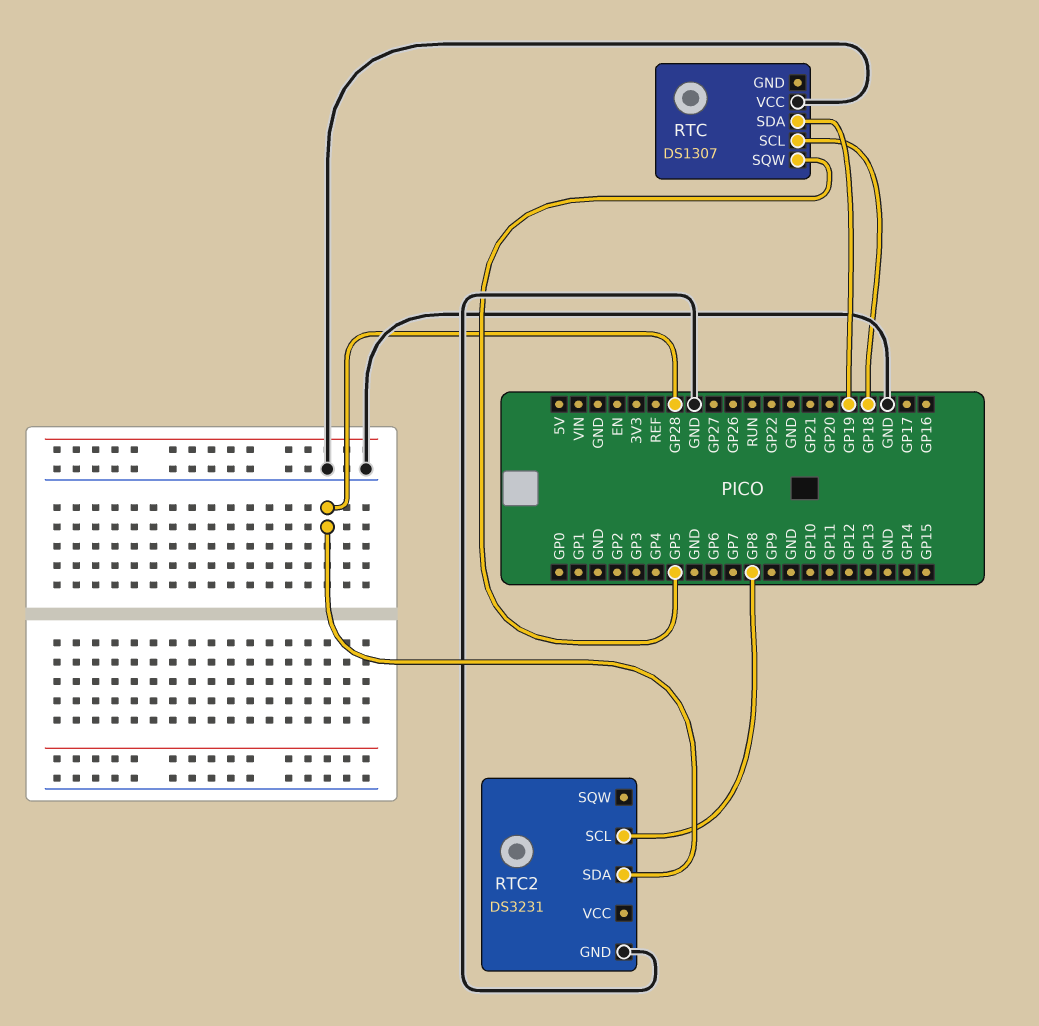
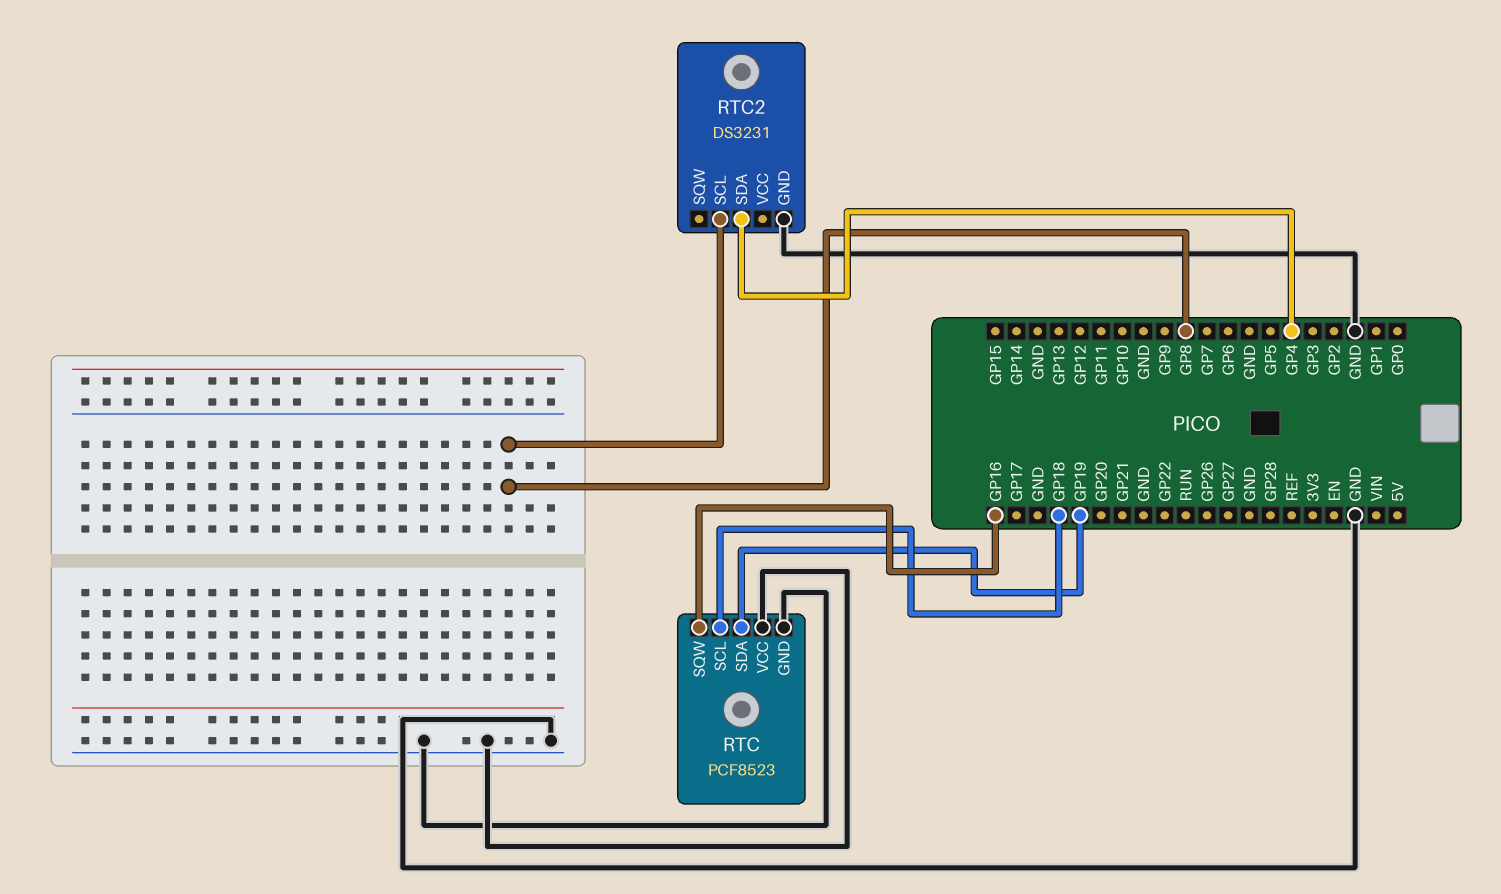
RTC: DS1307 -> PCF8523
RTC pin GND: none -> GND
RTC pin SQW: GP5 -> GP16
RTC2 pin SDA: GP28 -> GP4

